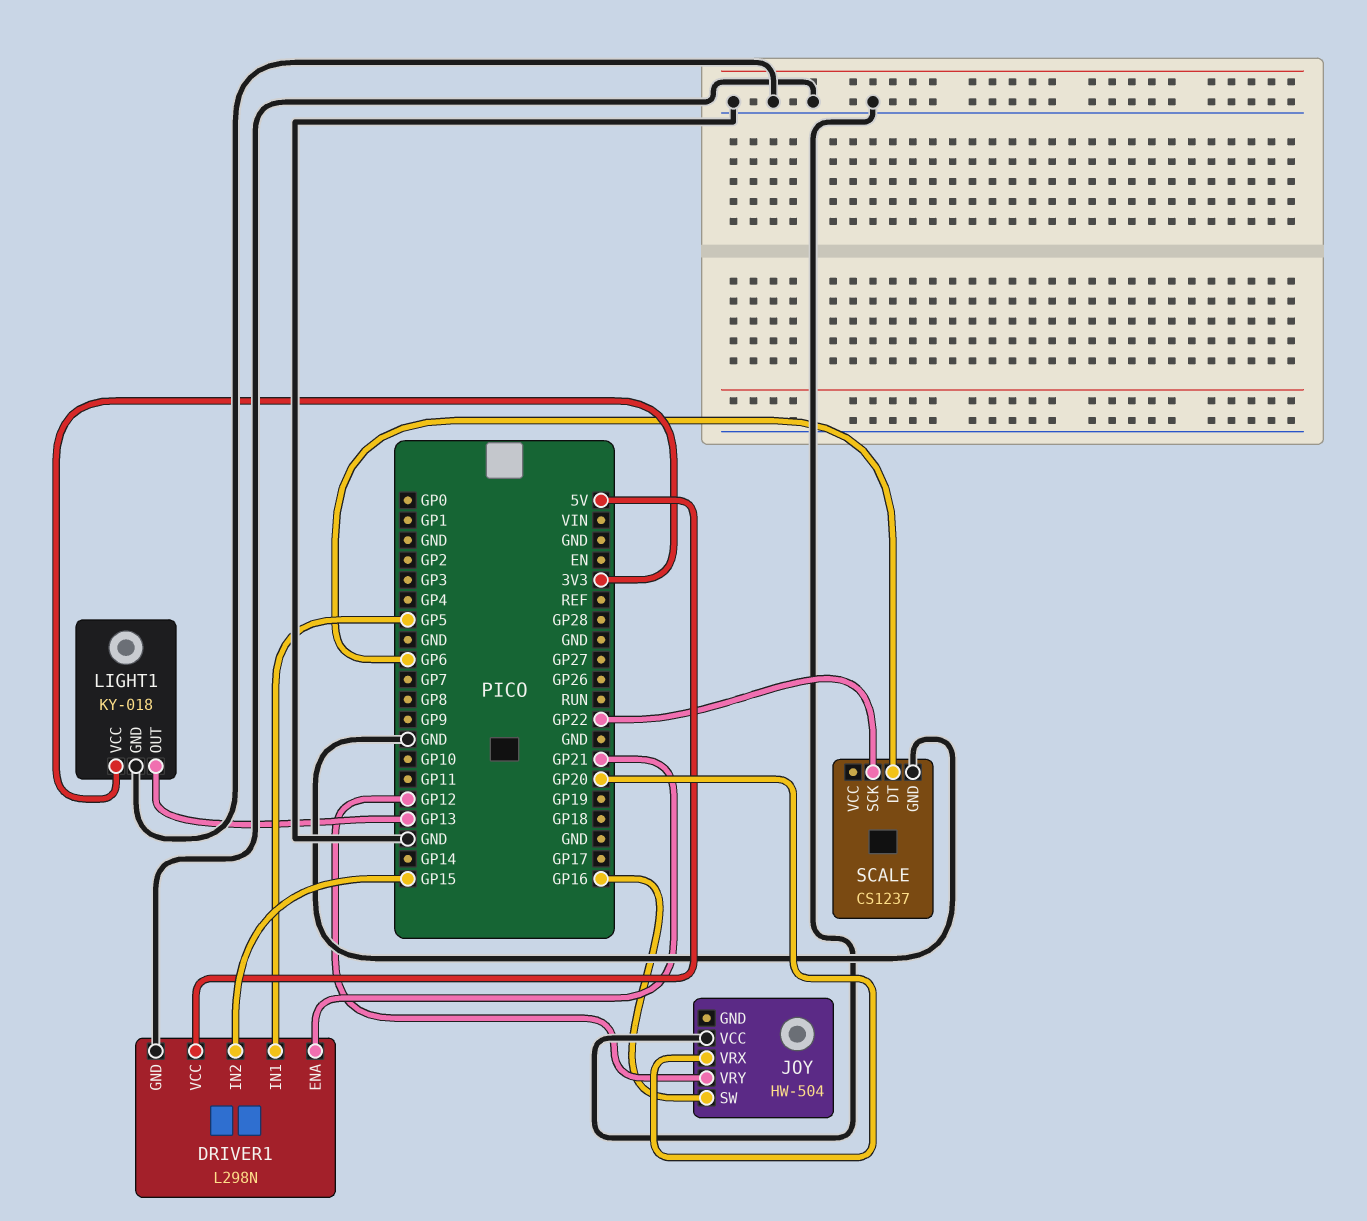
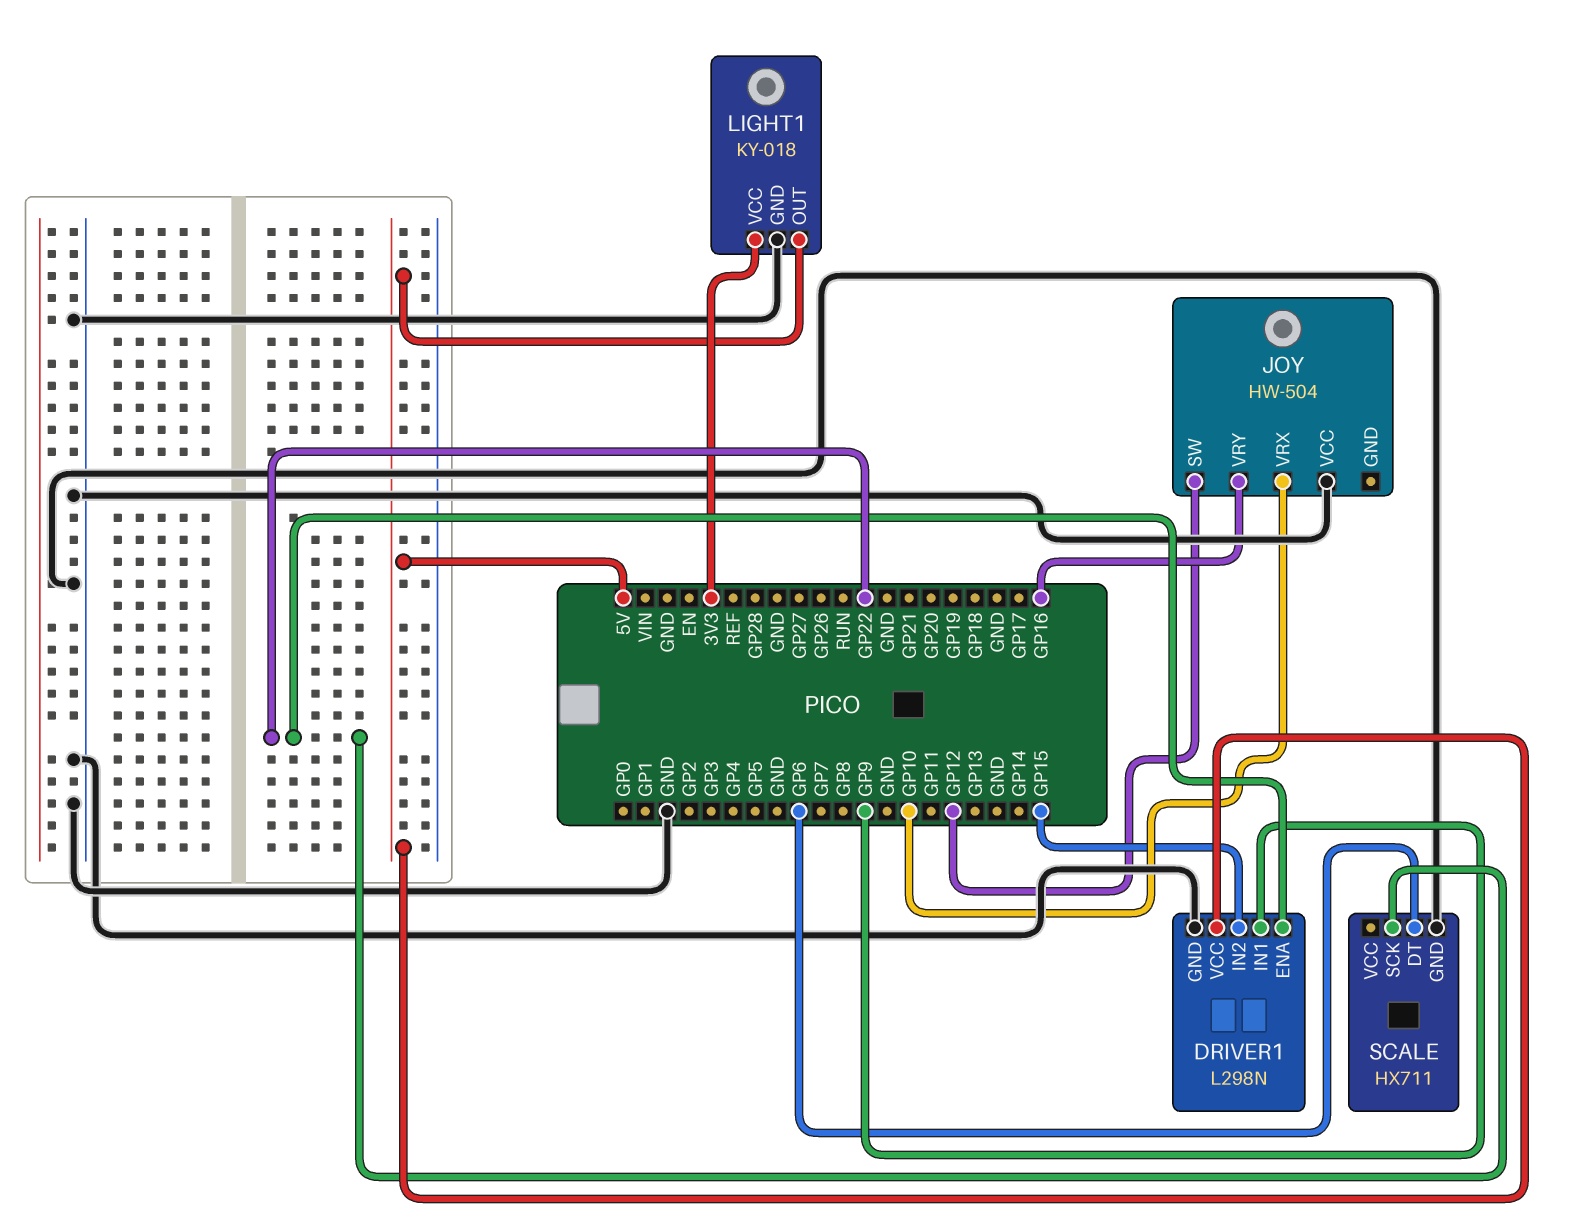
DRIVER1 pin ENA: GP21 -> GP22
DRIVER1 pin IN1: GP5 -> GP9
JOY pin SW: GP16 -> GP12
JOY pin VRX: GP20 -> GP10
JOY pin VRY: GP12 -> GP16
LIGHT1 pin OUT: GP13 -> 5V
SCALE: CS1237 -> HX711

